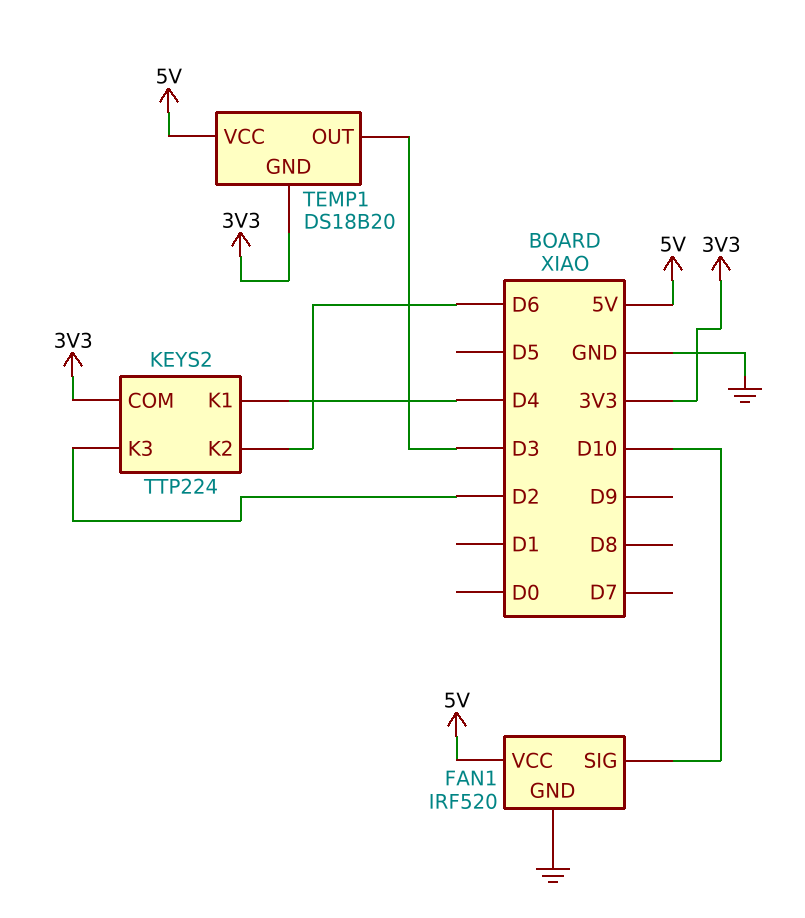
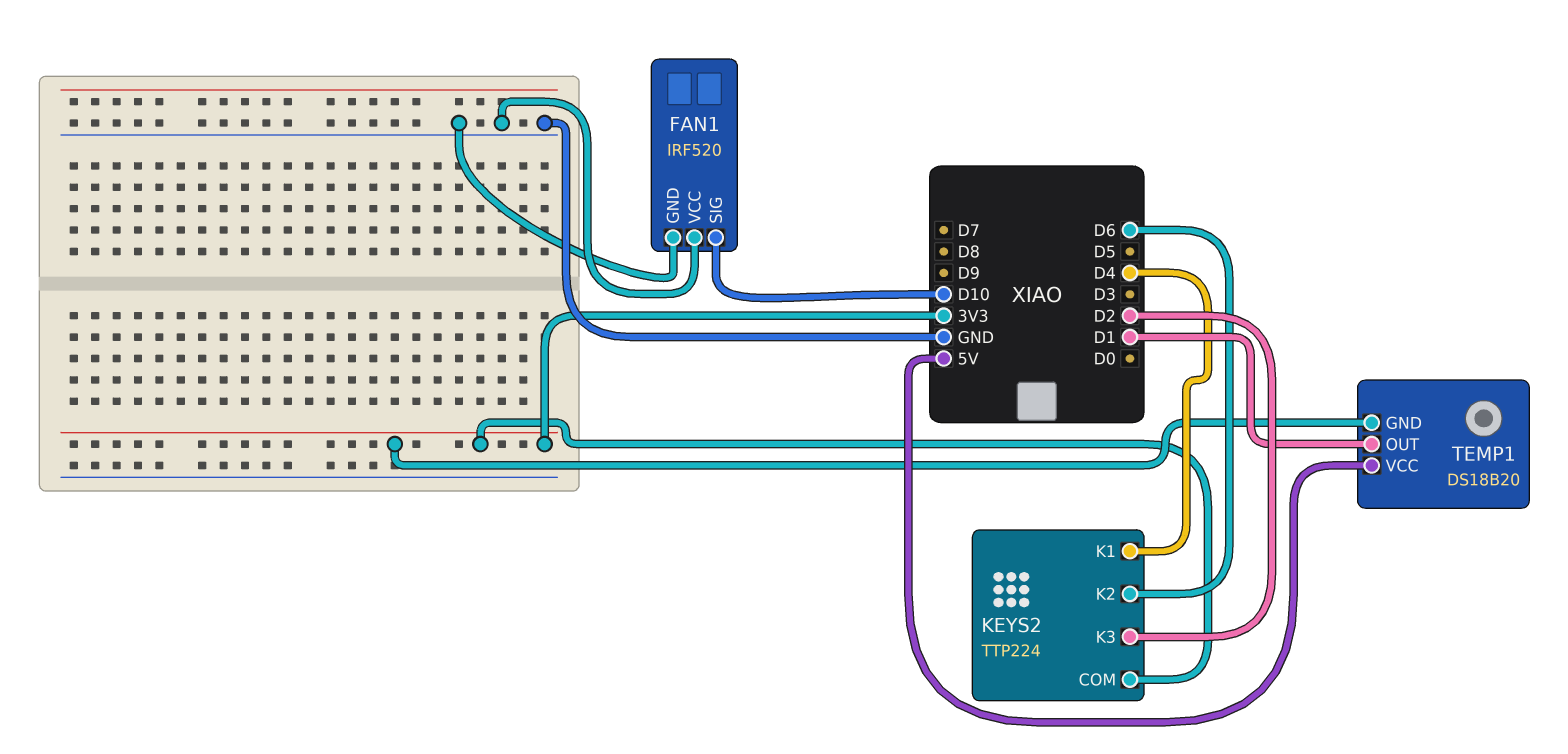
FAN1 pin VCC: 5V -> GND
TEMP1 pin OUT: D3 -> D1

